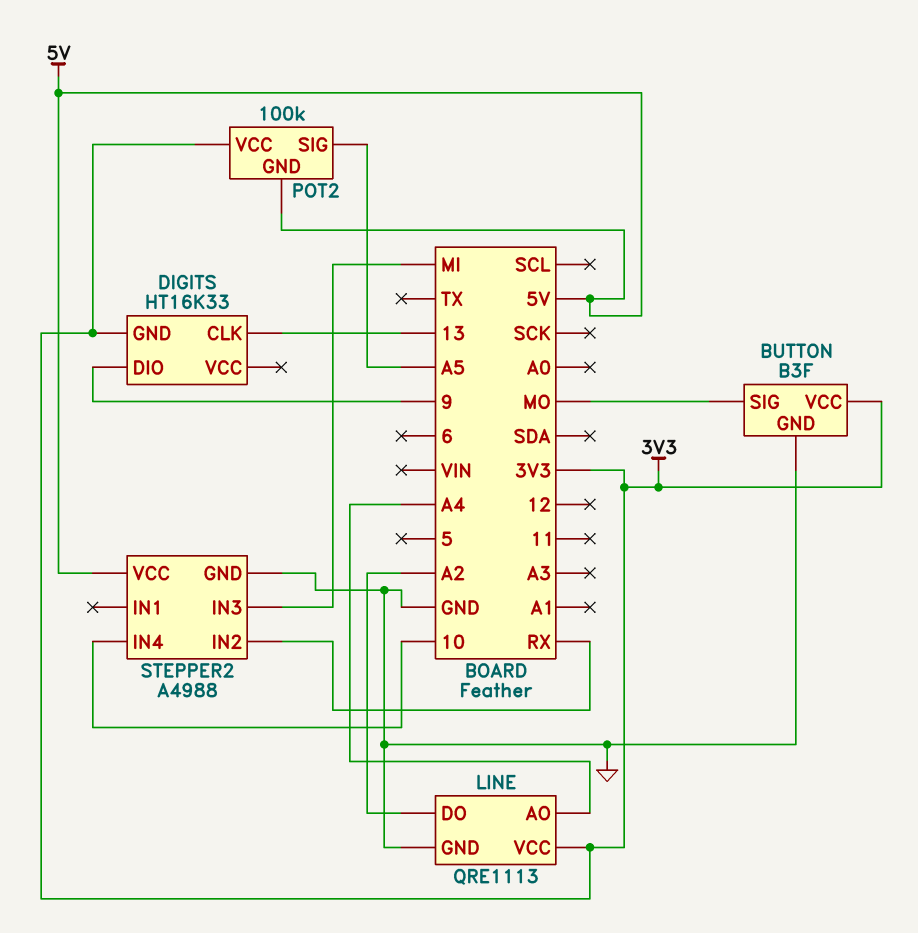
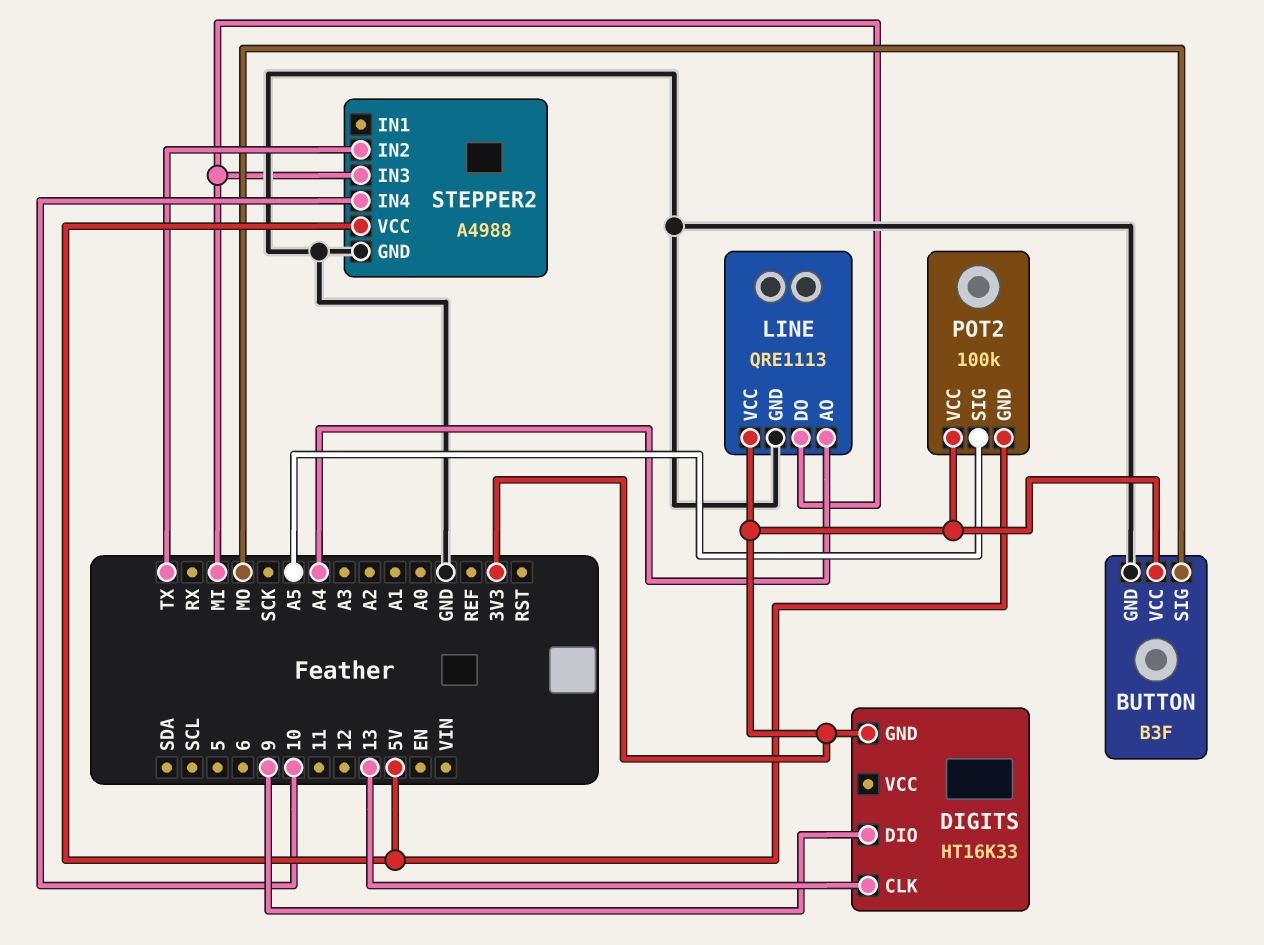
LINE pin DO: A2 -> MI
STEPPER2 pin IN2: RX -> TX

